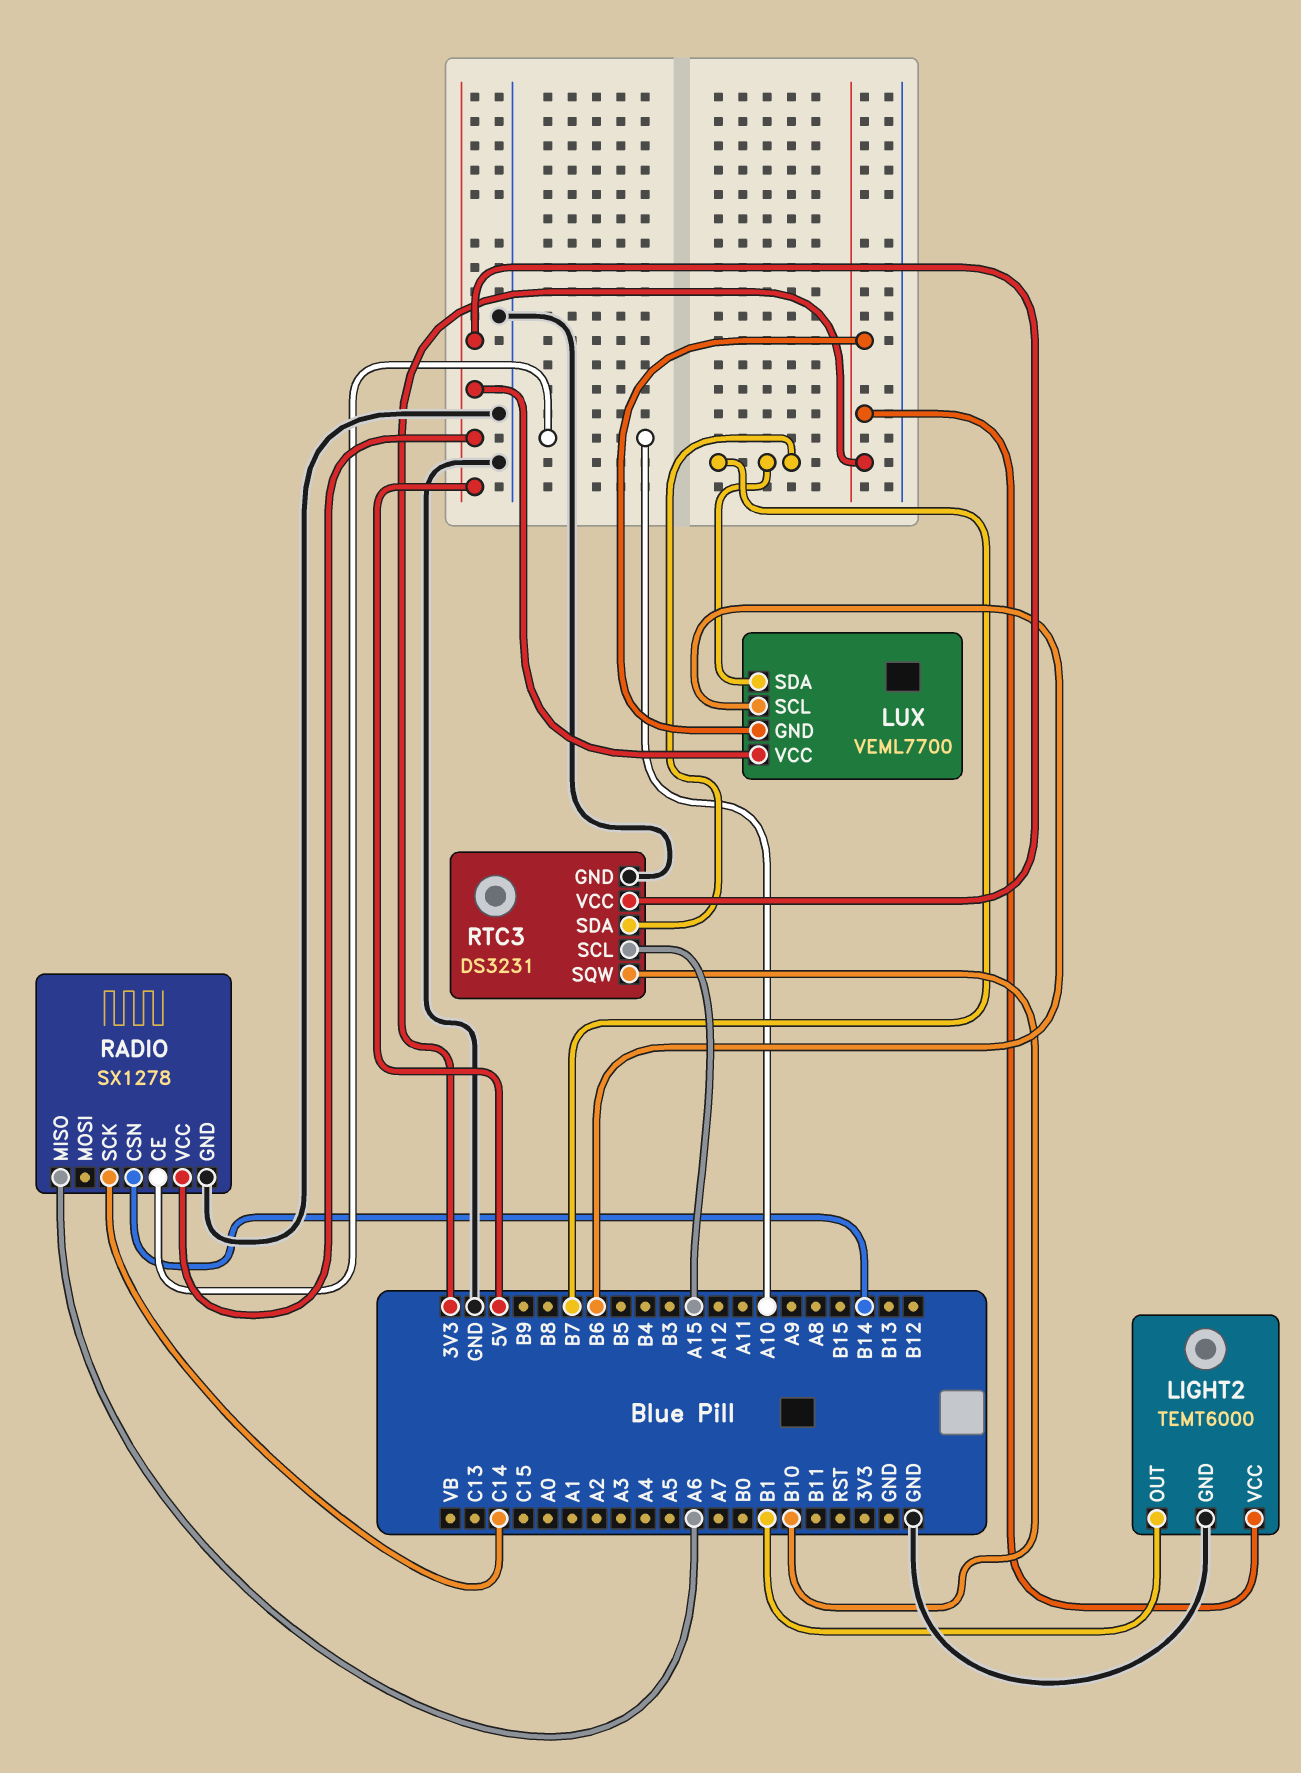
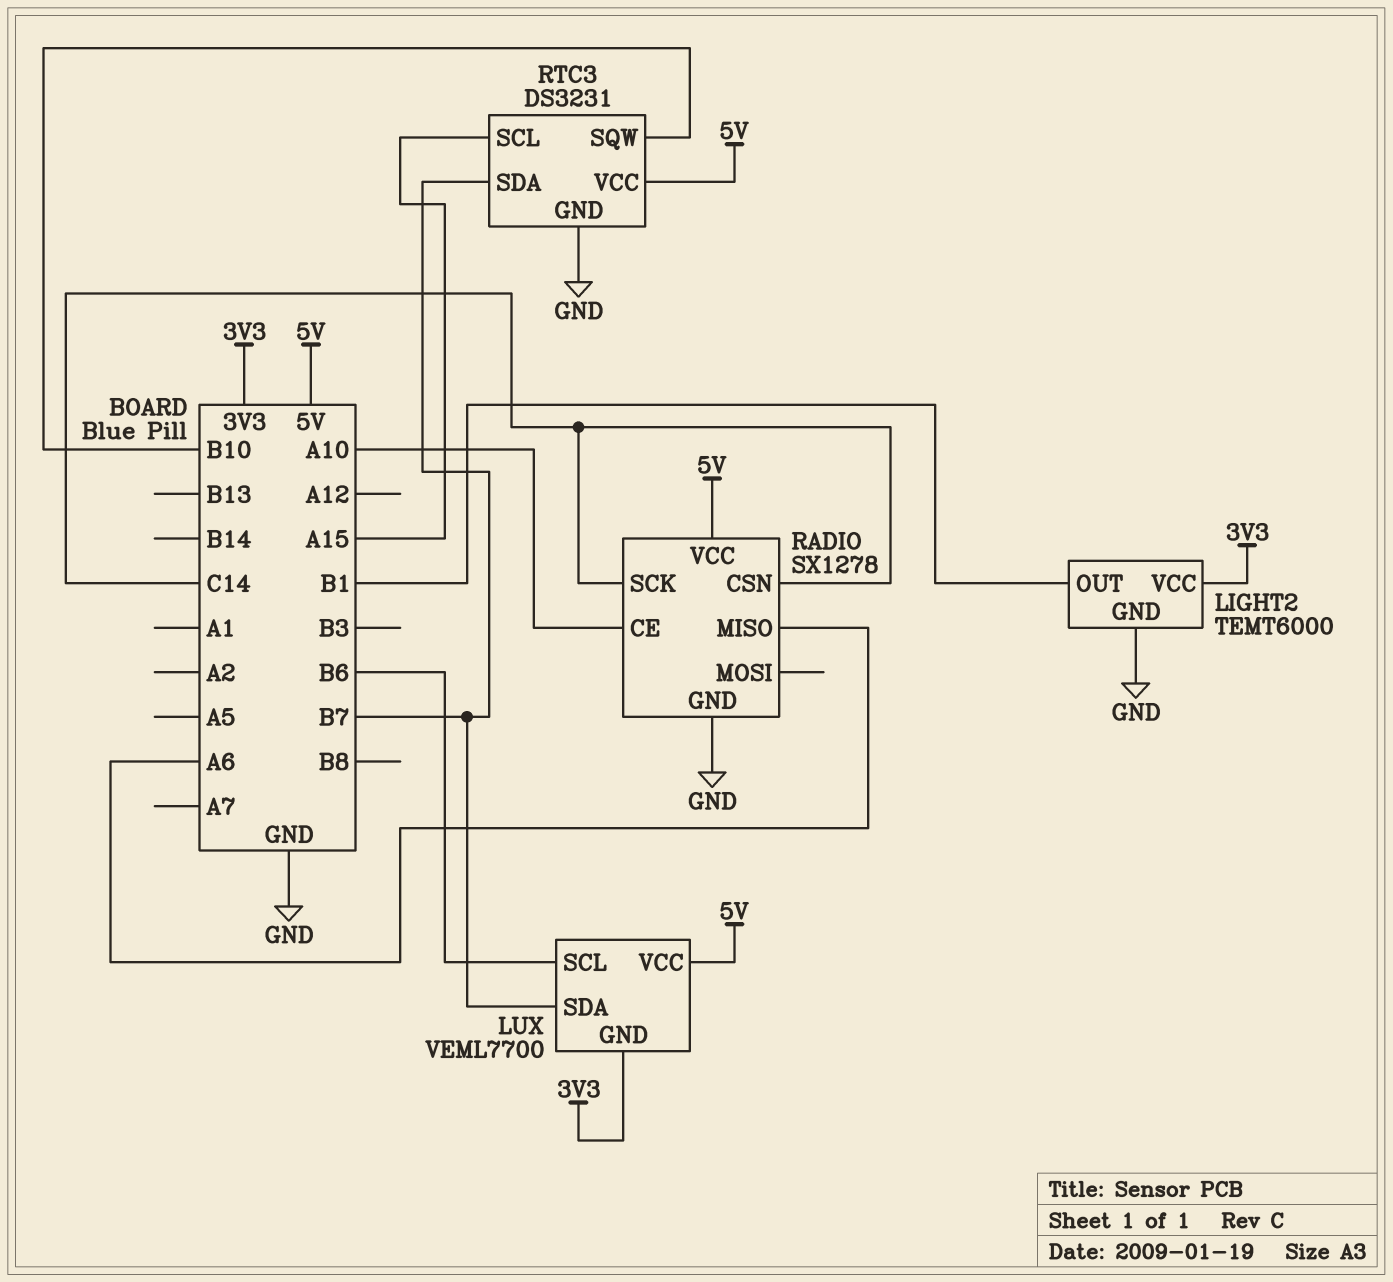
RADIO pin CSN: B14 -> C14

